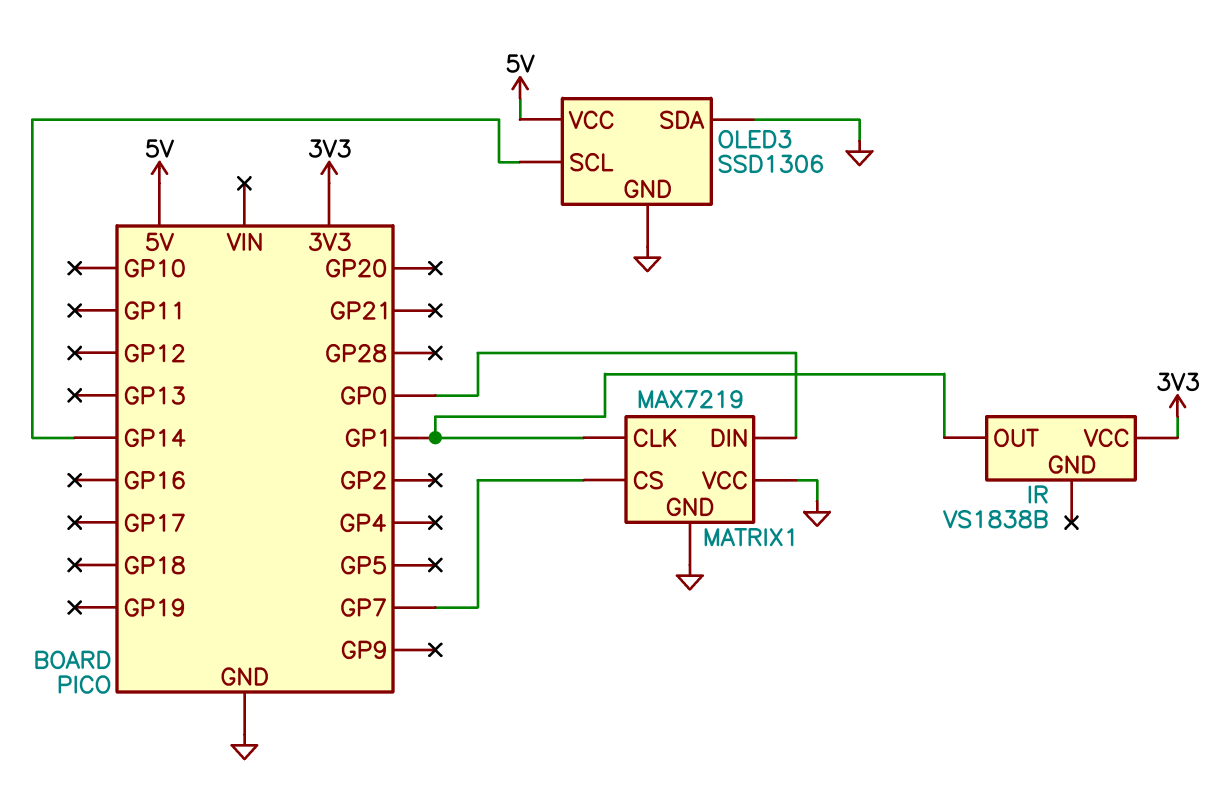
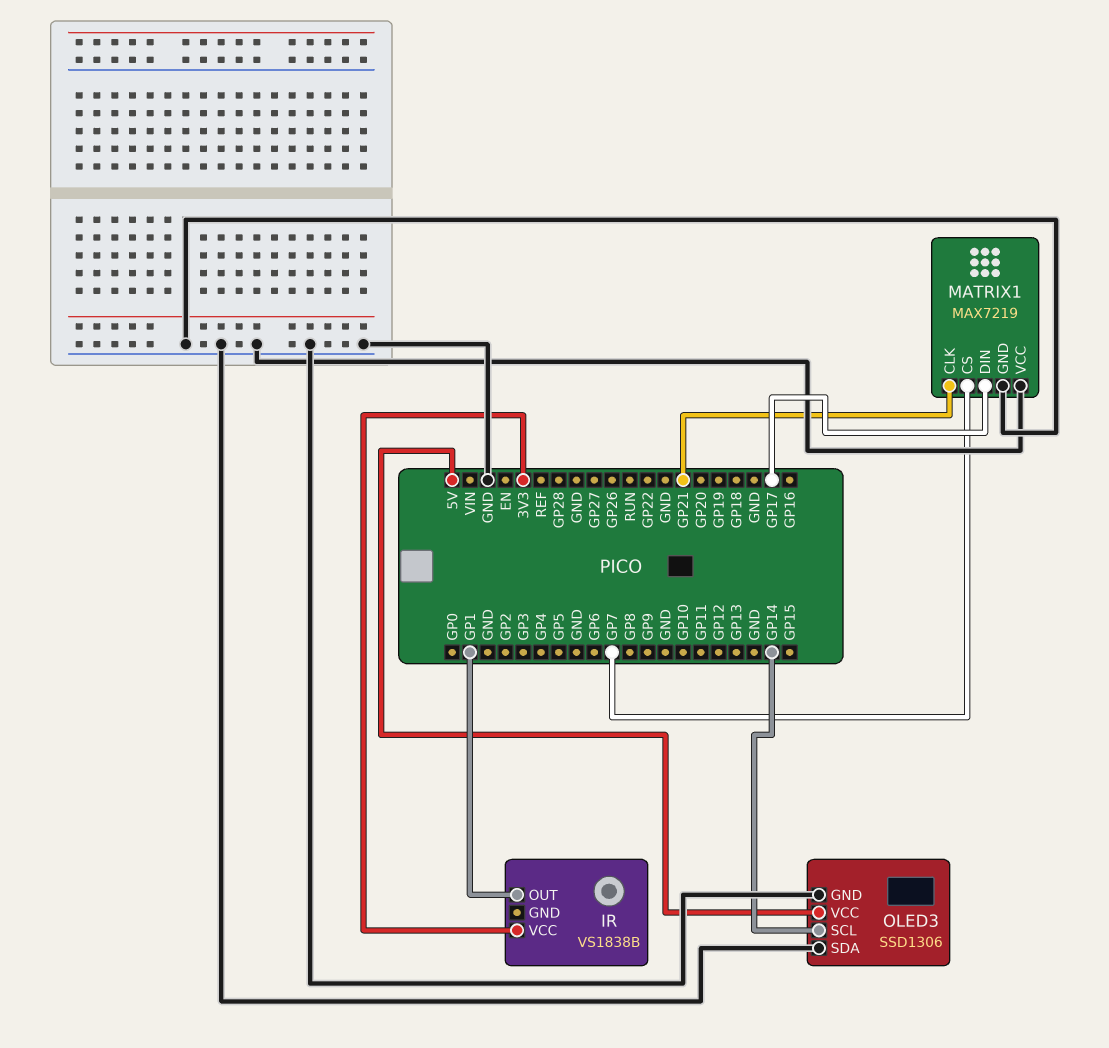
MATRIX1 pin CLK: GP1 -> GP21
MATRIX1 pin DIN: GP0 -> GP17

